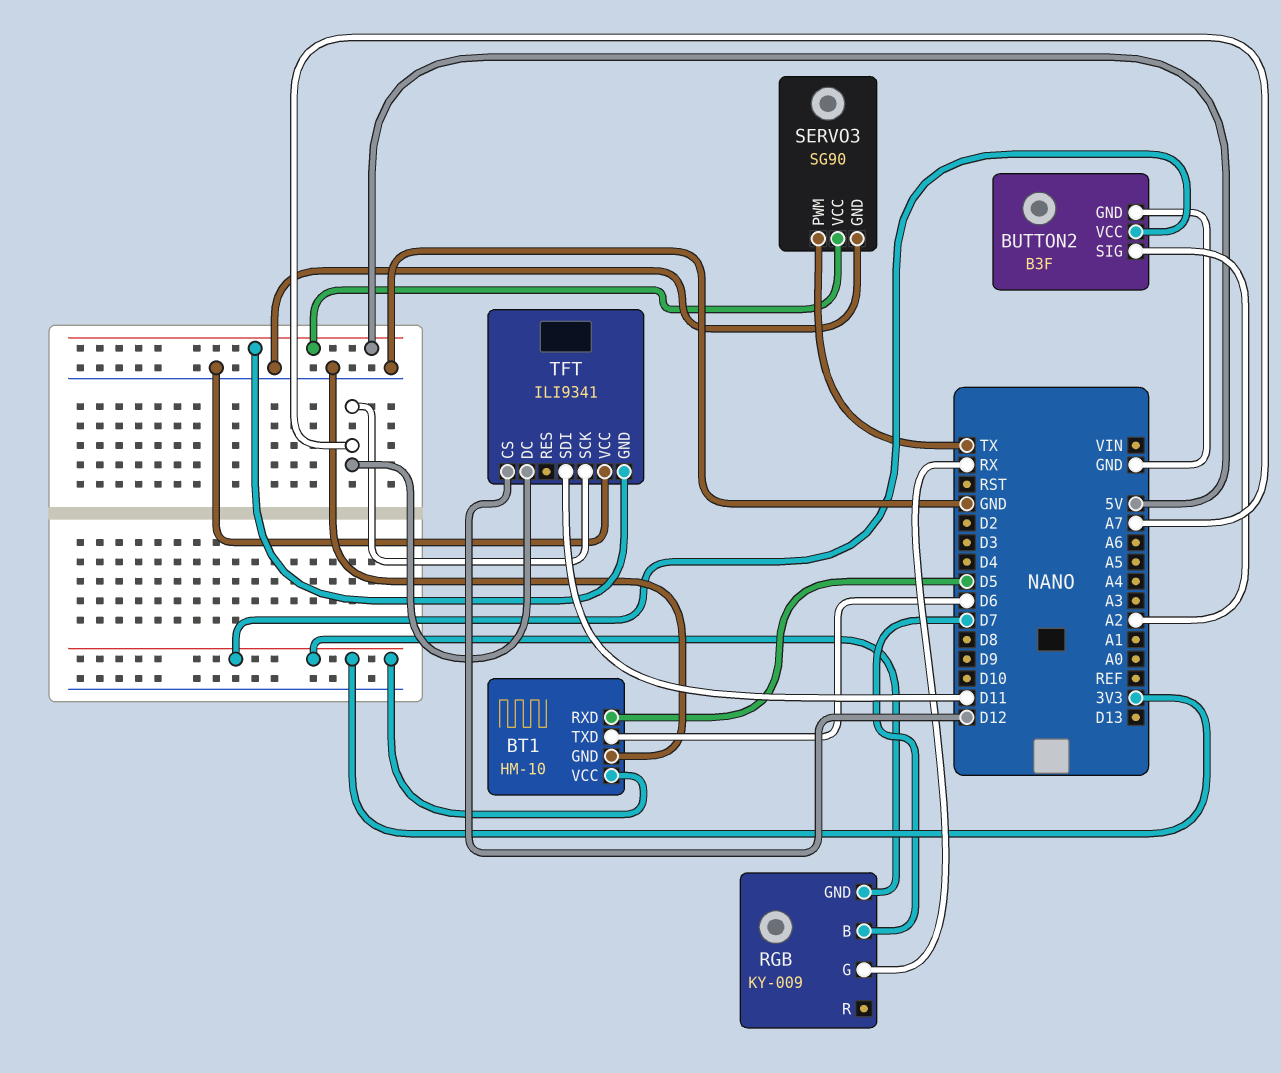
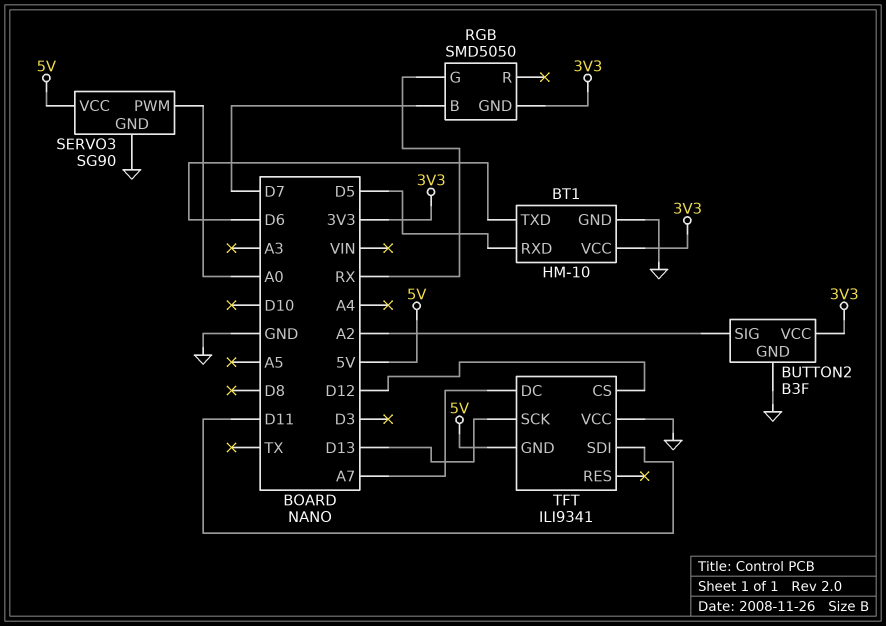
RGB: KY-009 -> SMD5050
SERVO3 pin PWM: TX -> A0
TFT pin SCK: A7 -> D13

